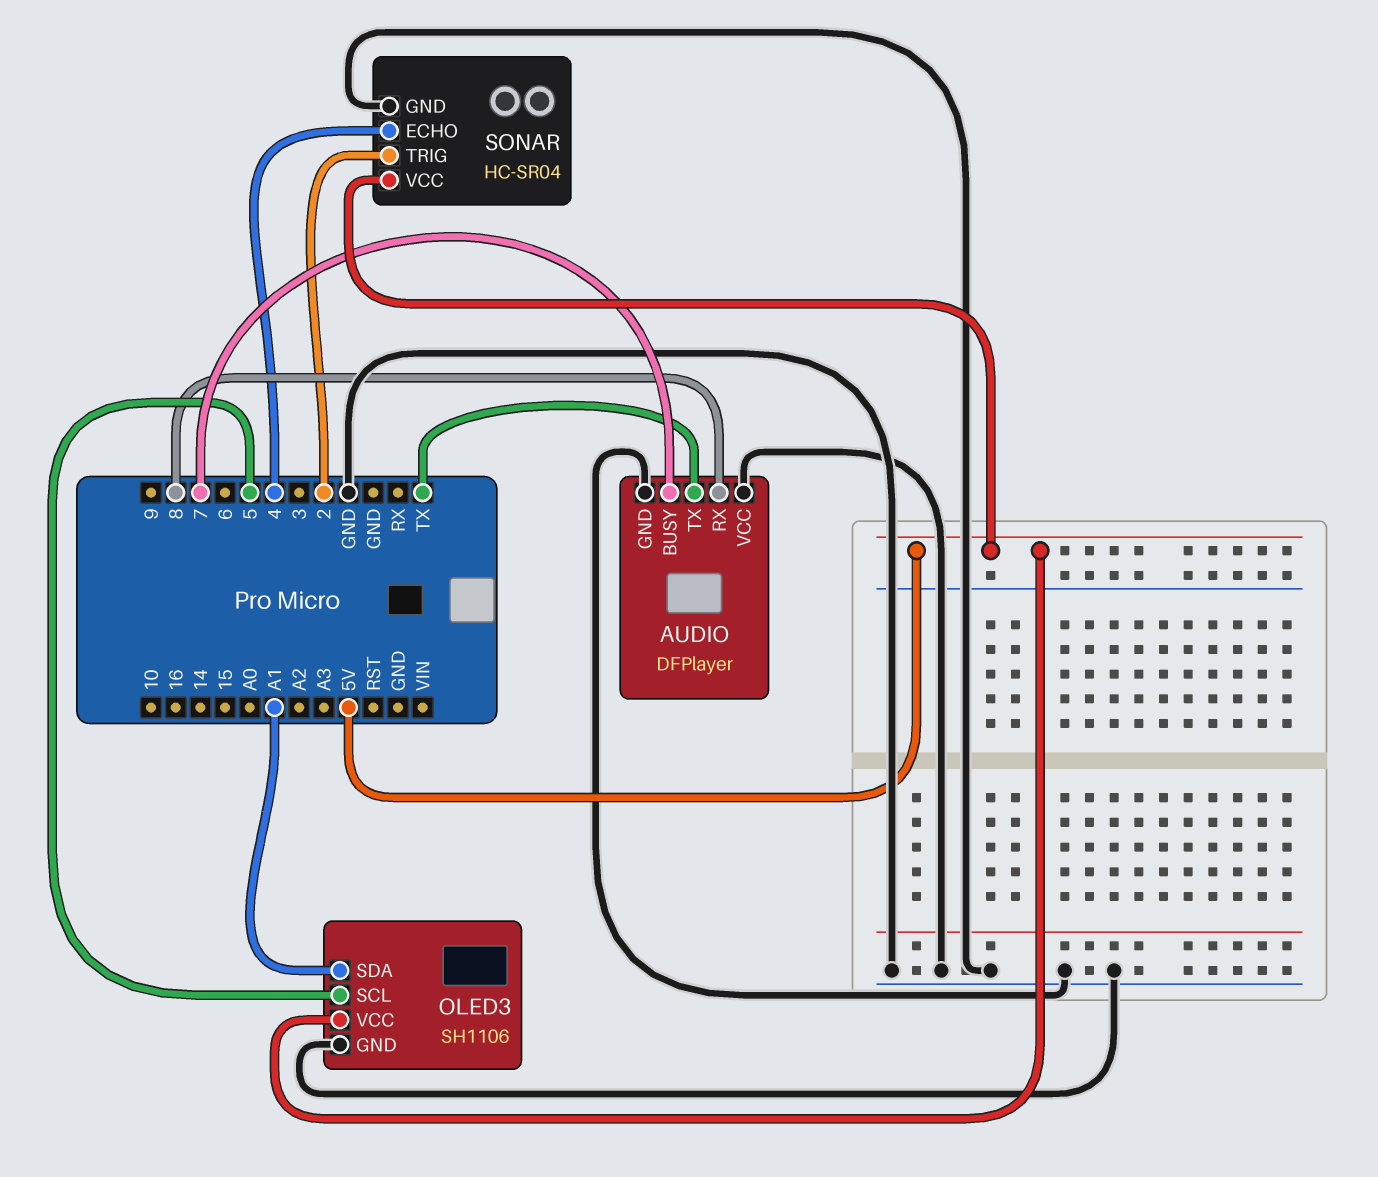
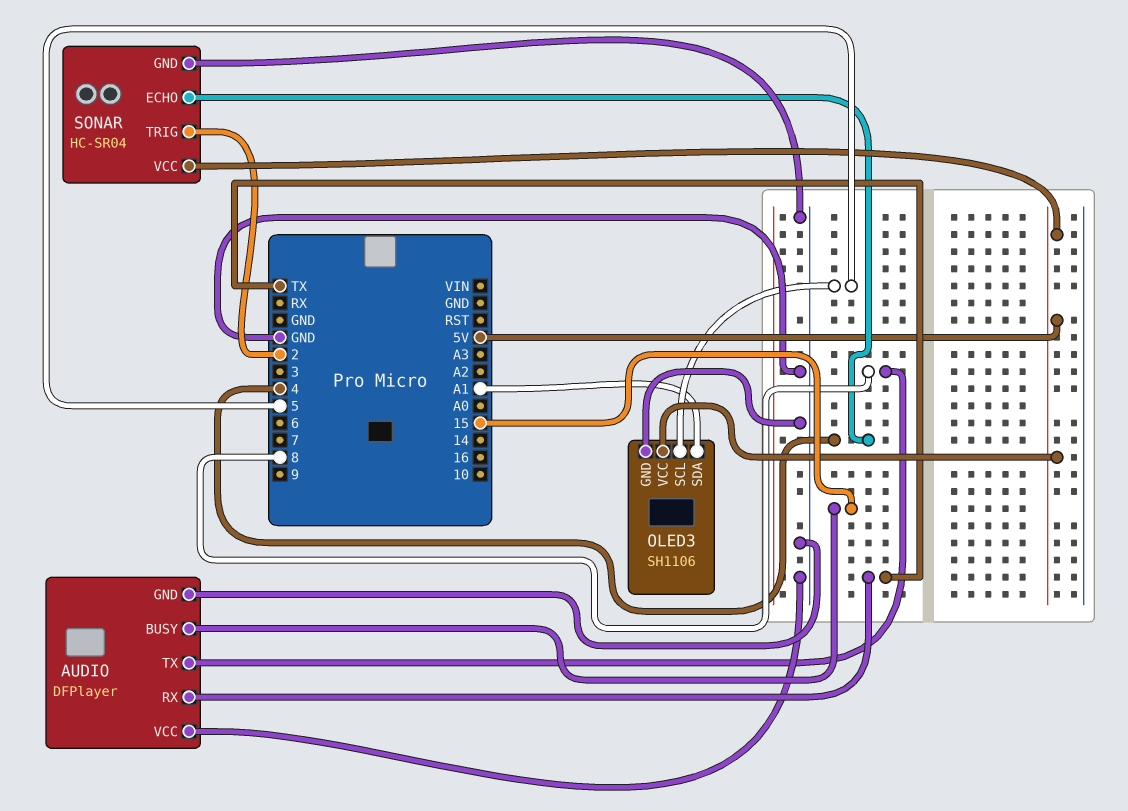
AUDIO pin BUSY: 7 -> 15
AUDIO pin RX: 8 -> TX
AUDIO pin TX: TX -> 8

